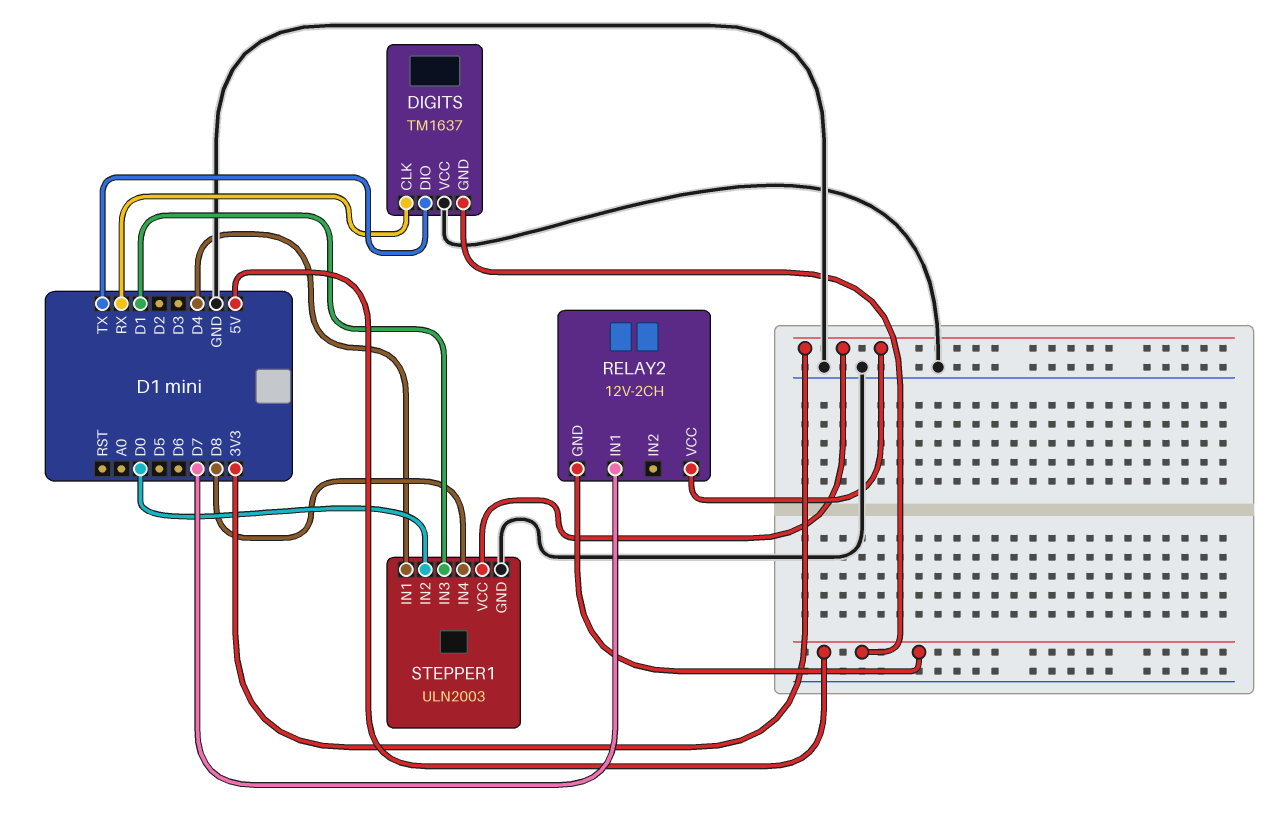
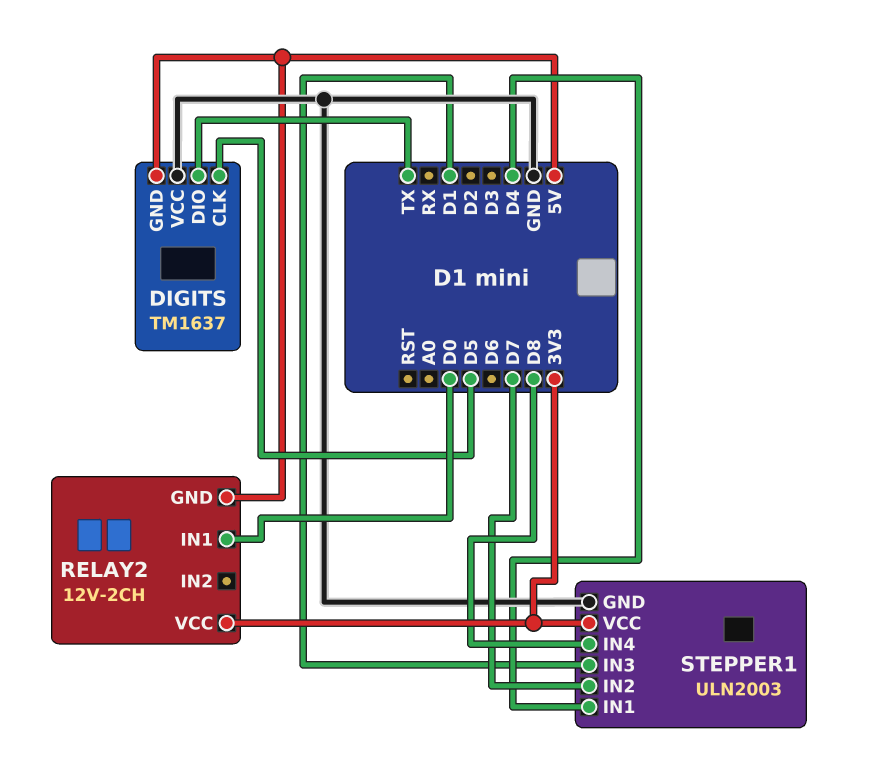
DIGITS pin CLK: RX -> D5
RELAY2 pin IN1: D7 -> D0
STEPPER1 pin IN2: D0 -> D7

